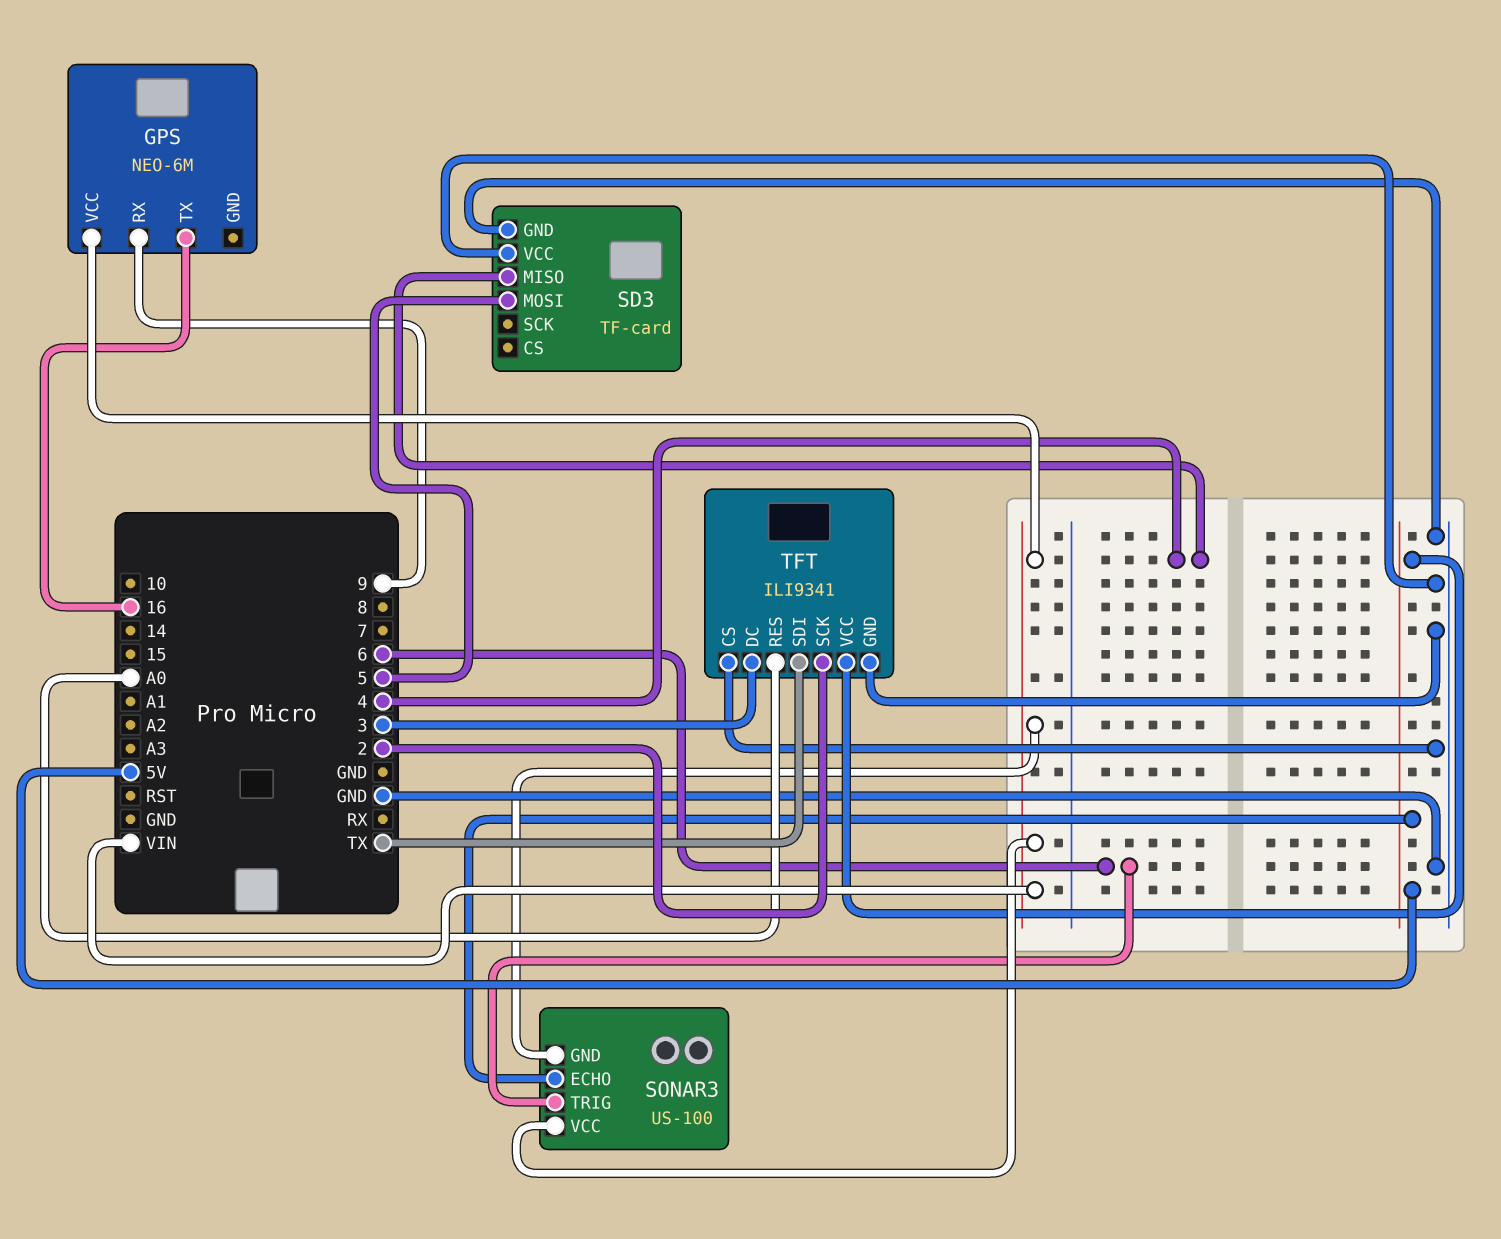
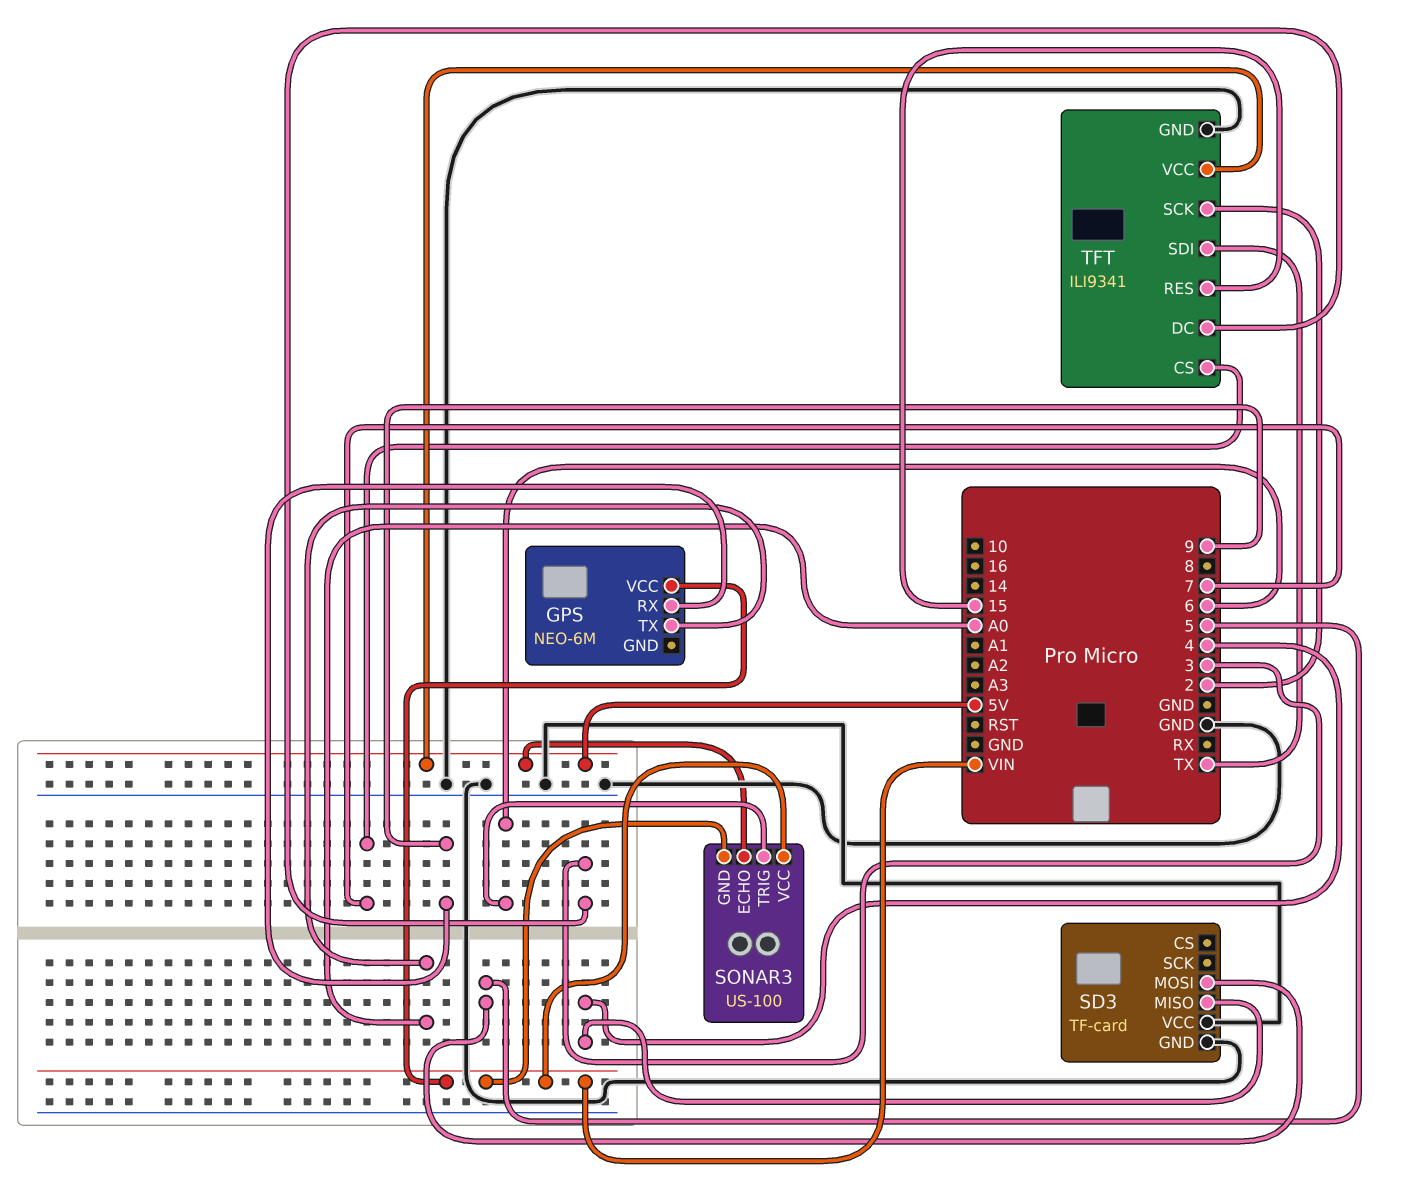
GPS pin TX: 16 -> A0
TFT pin CS: GND -> 7
TFT pin RES: A0 -> 15

